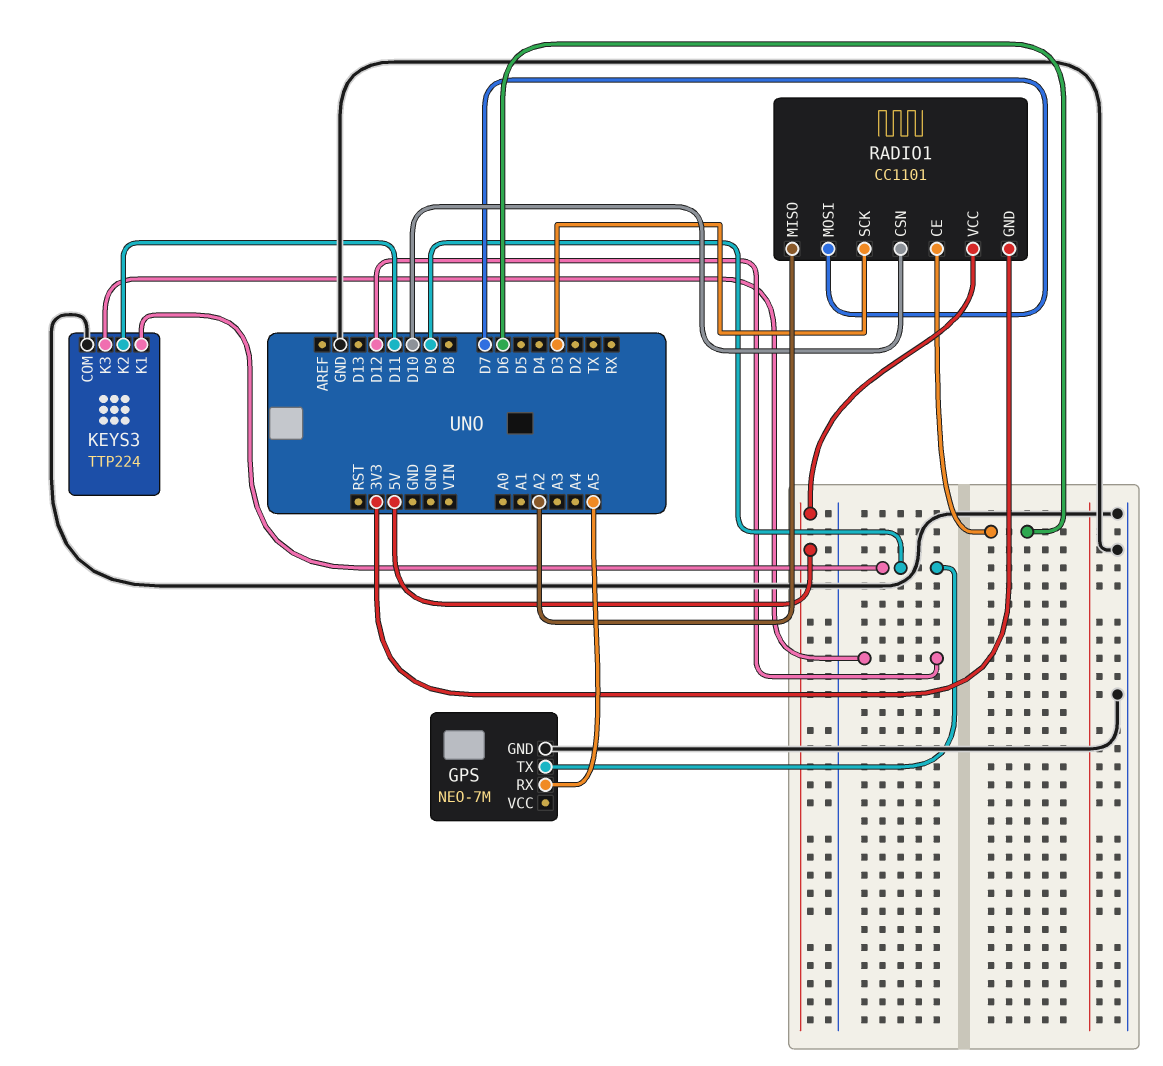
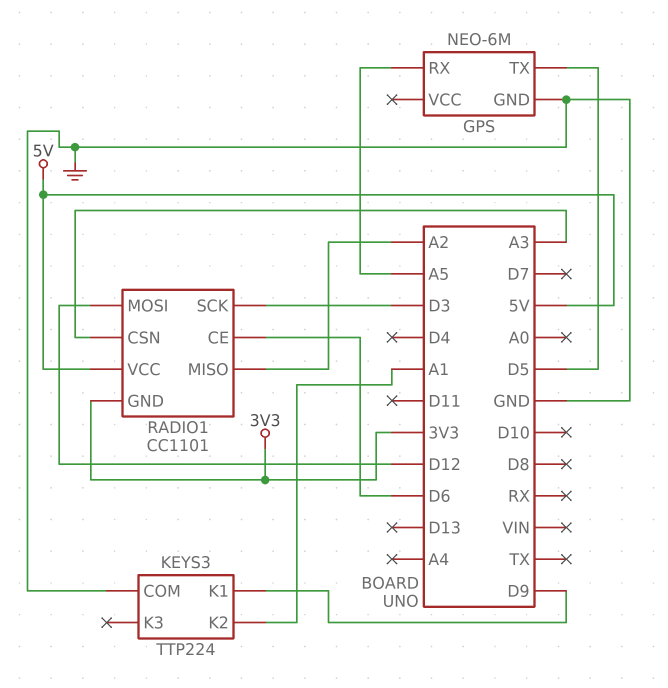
GPS: NEO-7M -> NEO-6M
GPS pin TX: D9 -> D5
KEYS3 pin K2: D11 -> A1
KEYS3 pin K3: D12 -> none
RADIO1 pin CSN: D10 -> A3
RADIO1 pin MOSI: D7 -> D12

